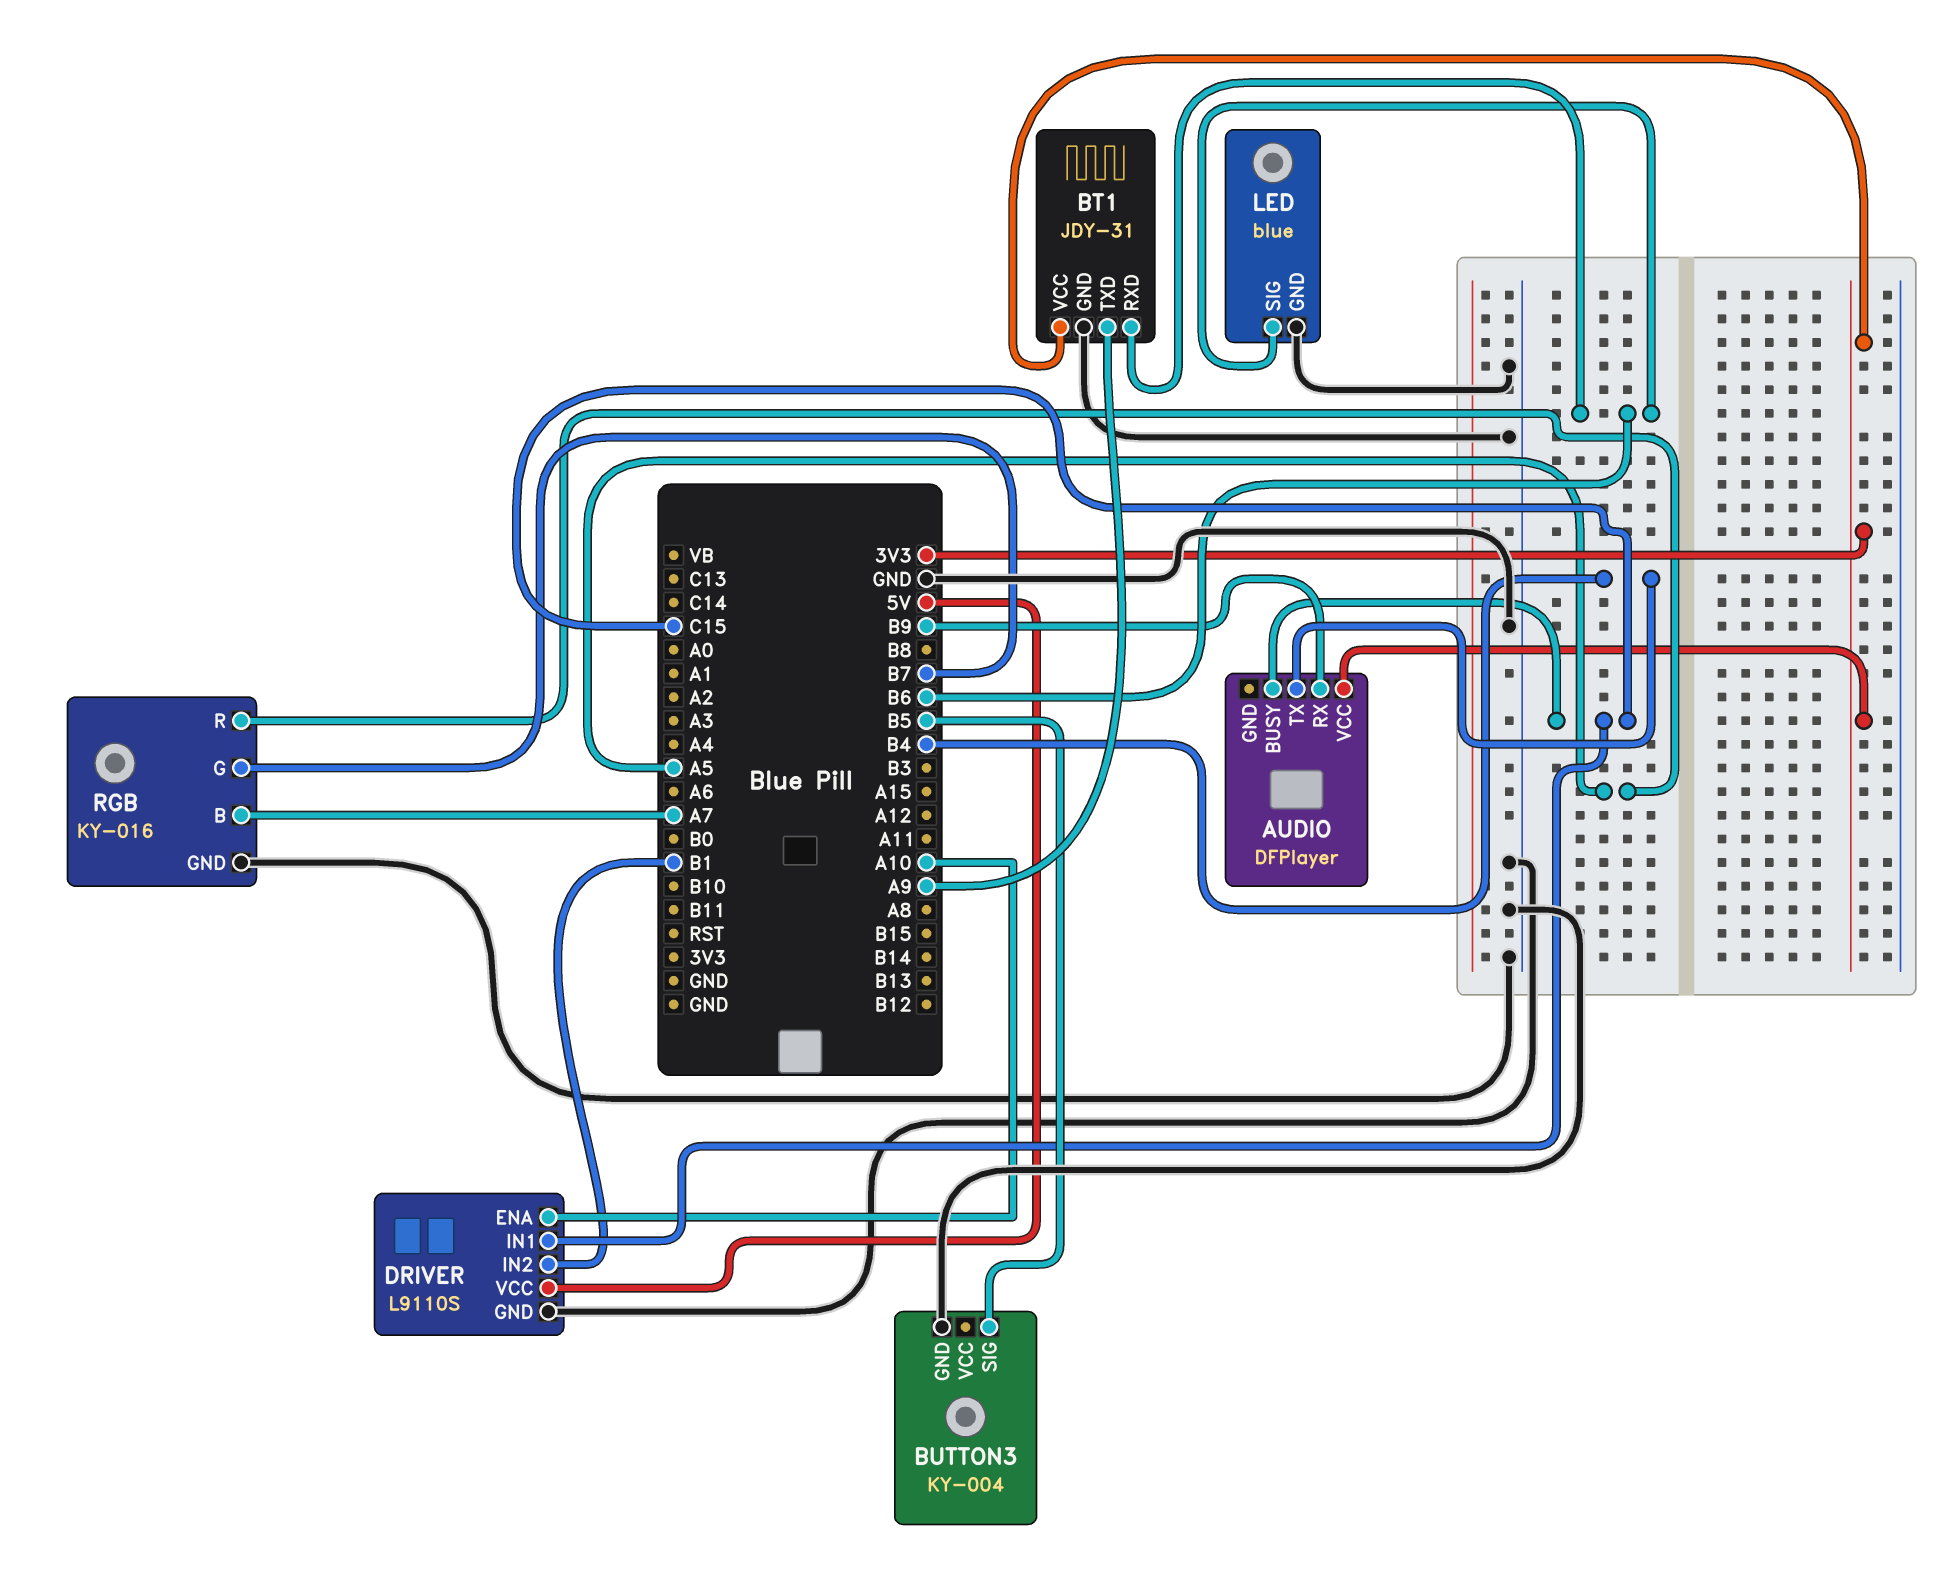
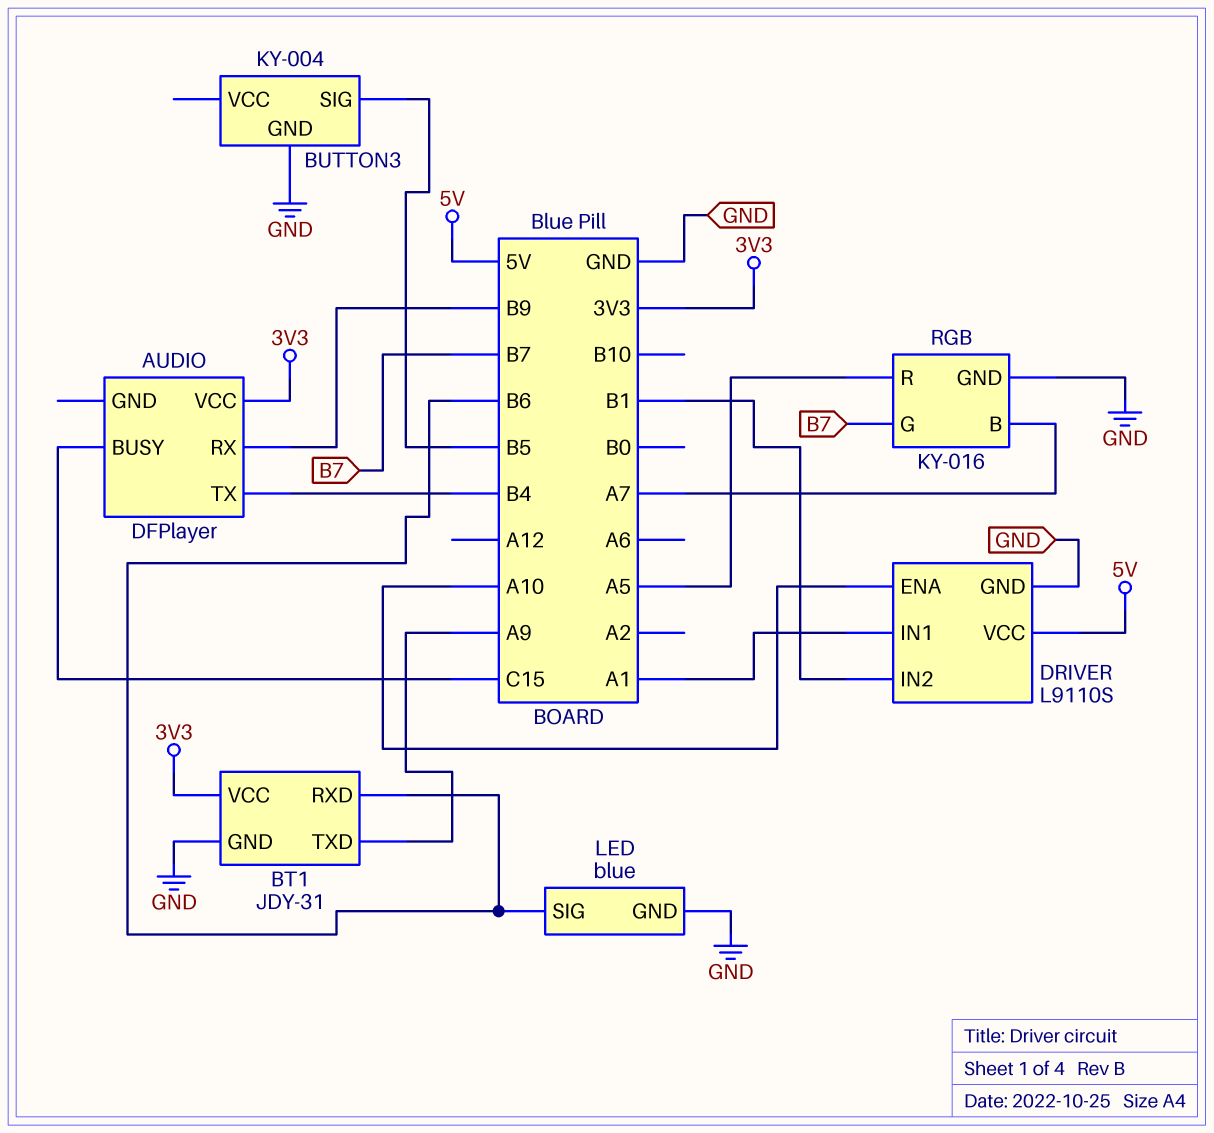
DRIVER pin IN1: C15 -> A1

